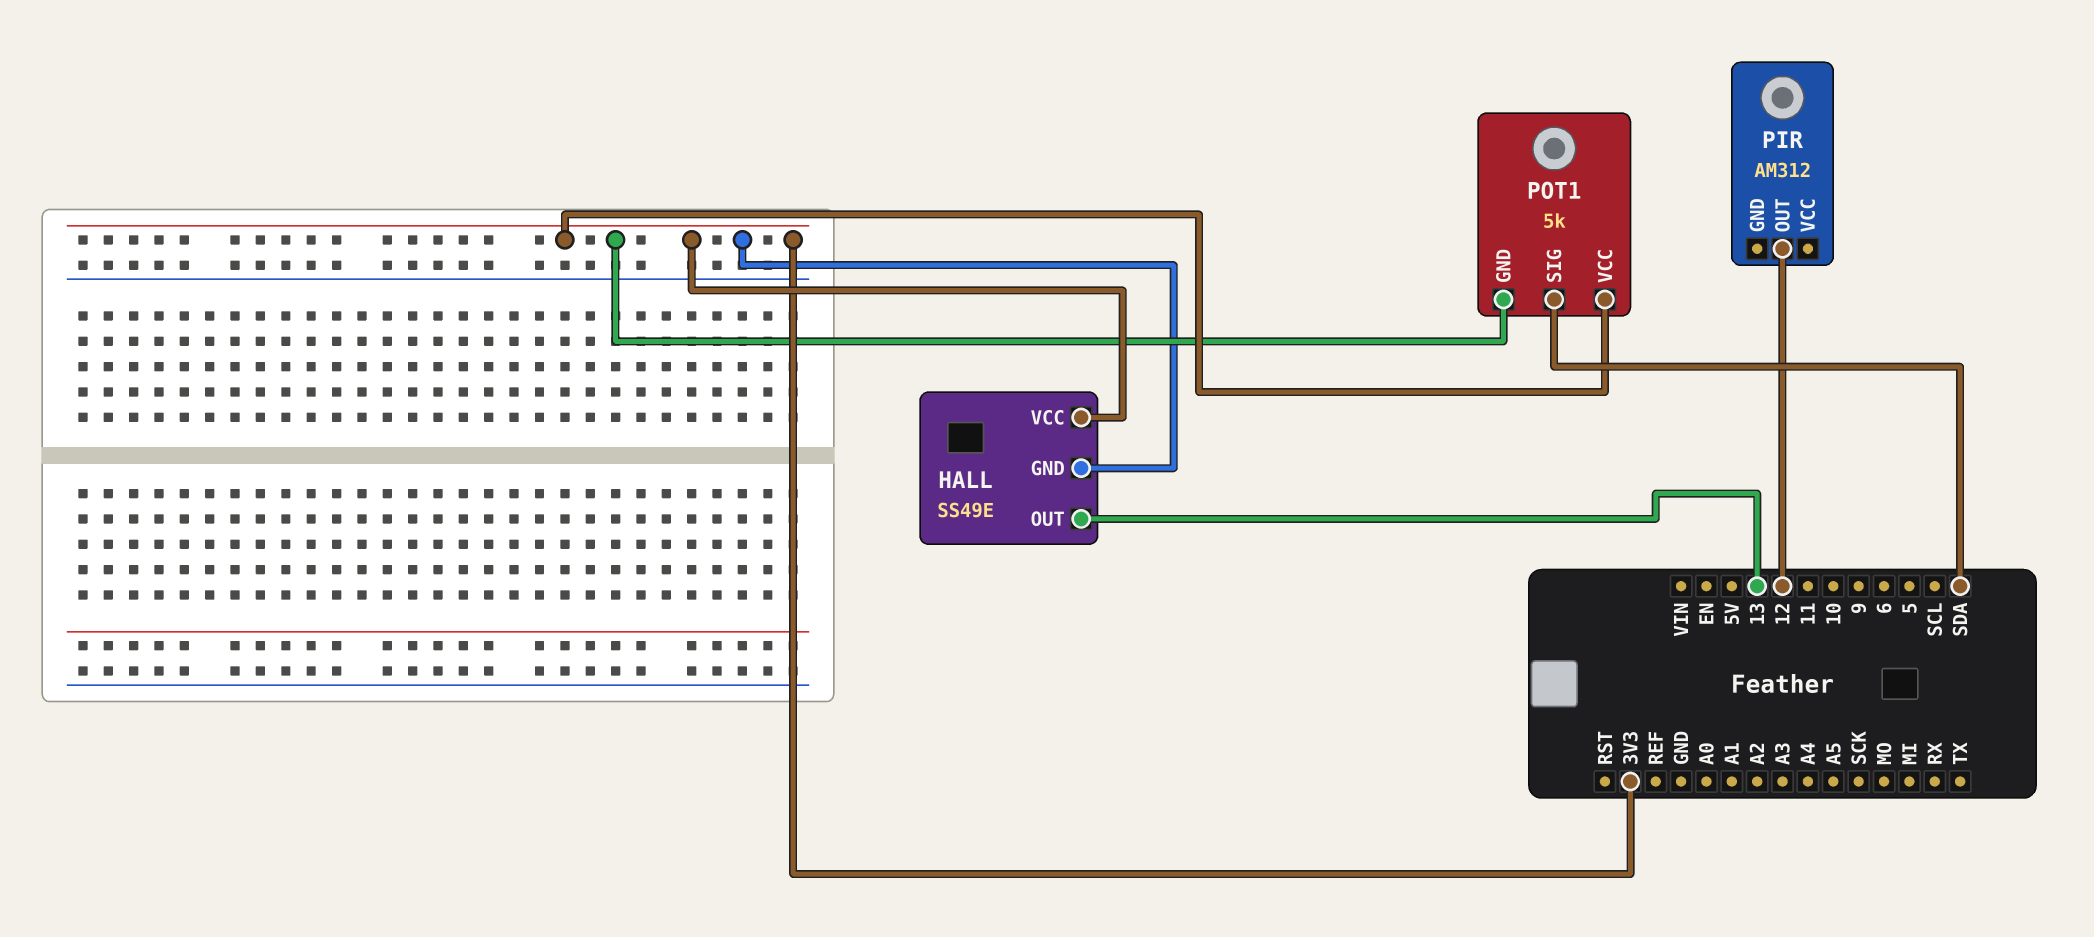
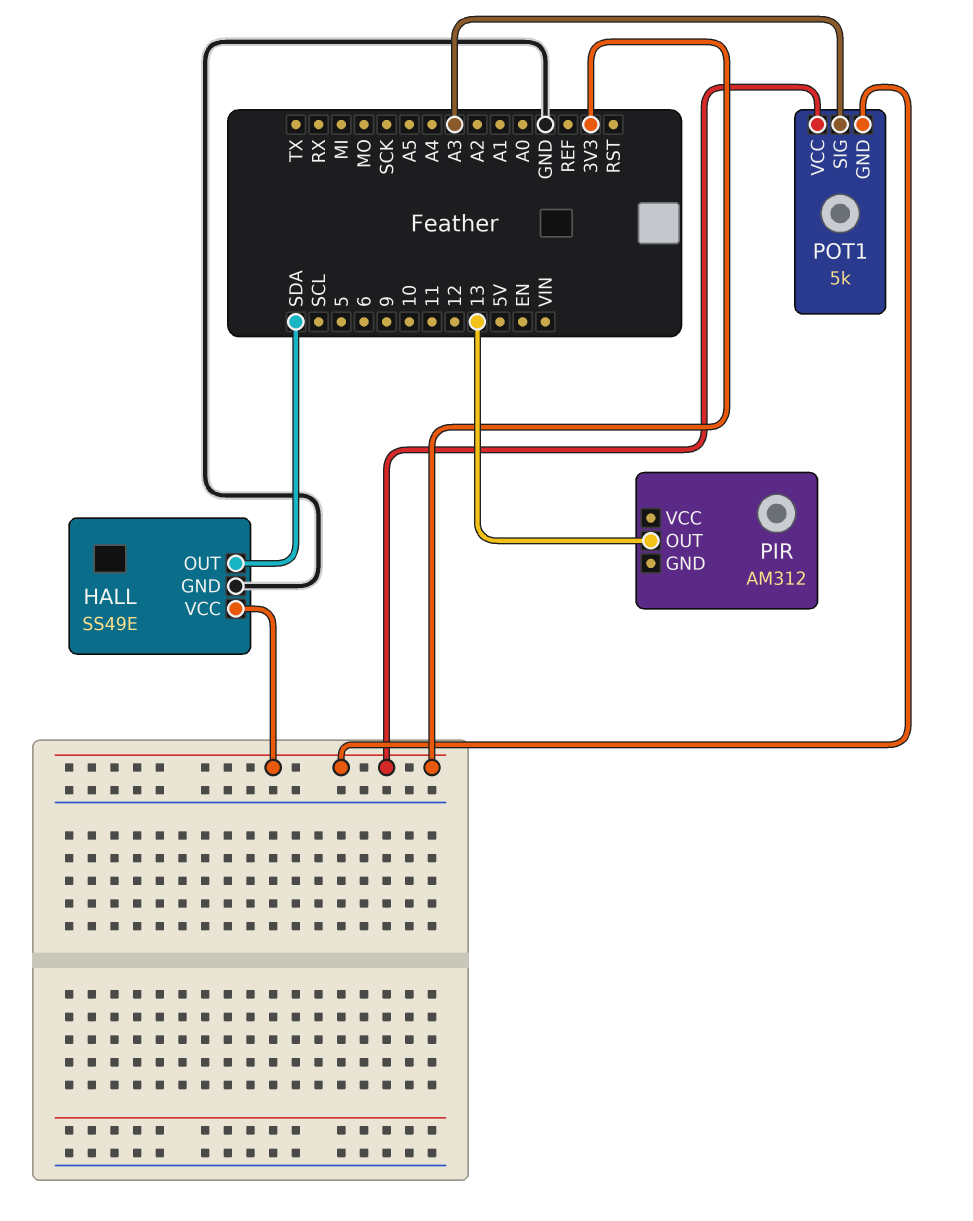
HALL pin GND: 3V3 -> GND
HALL pin OUT: 13 -> SDA
PIR pin OUT: 12 -> 13
POT1 pin SIG: SDA -> A3

